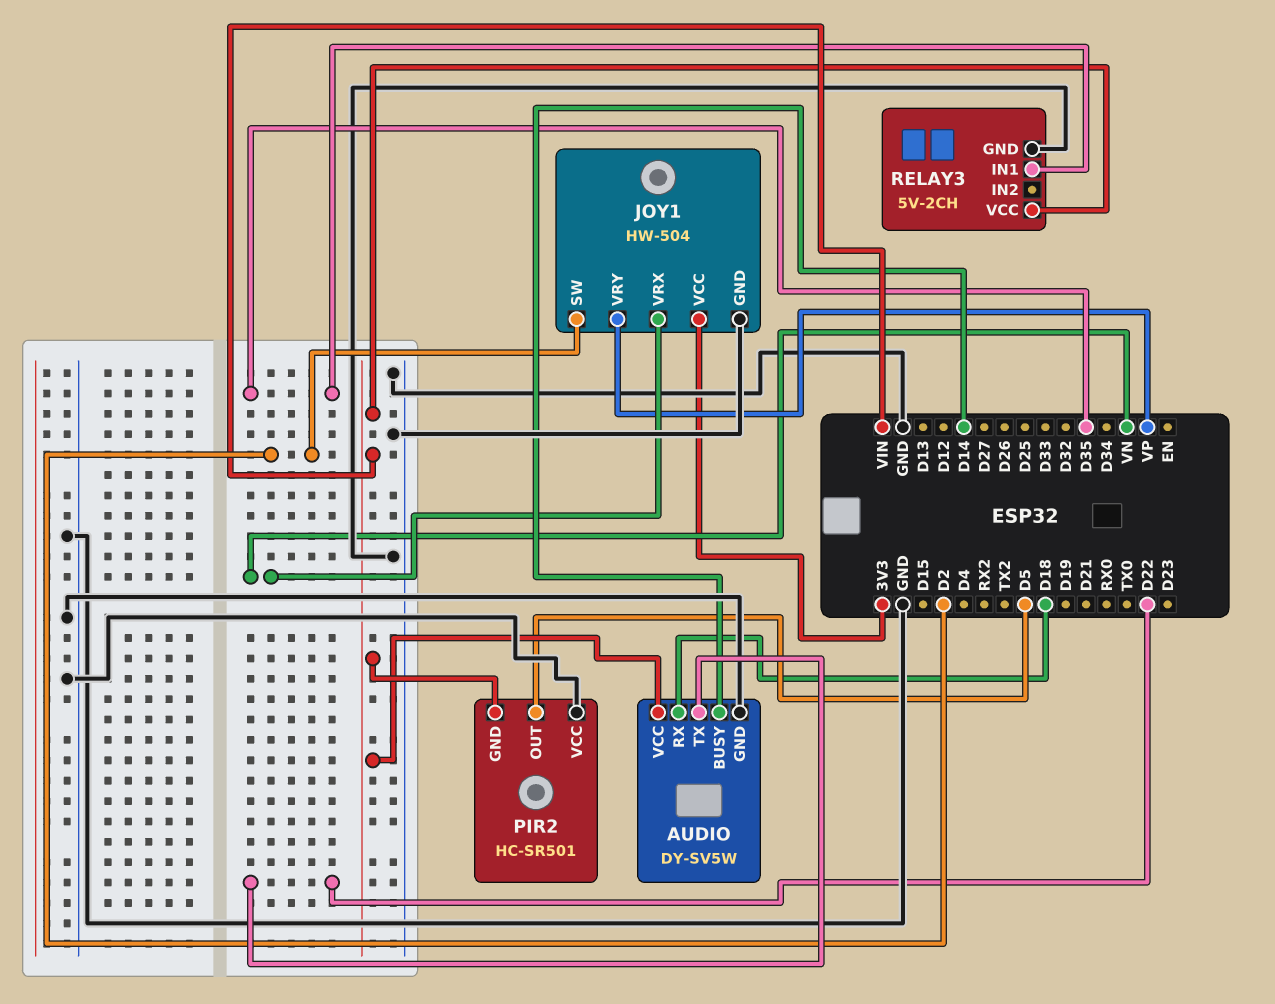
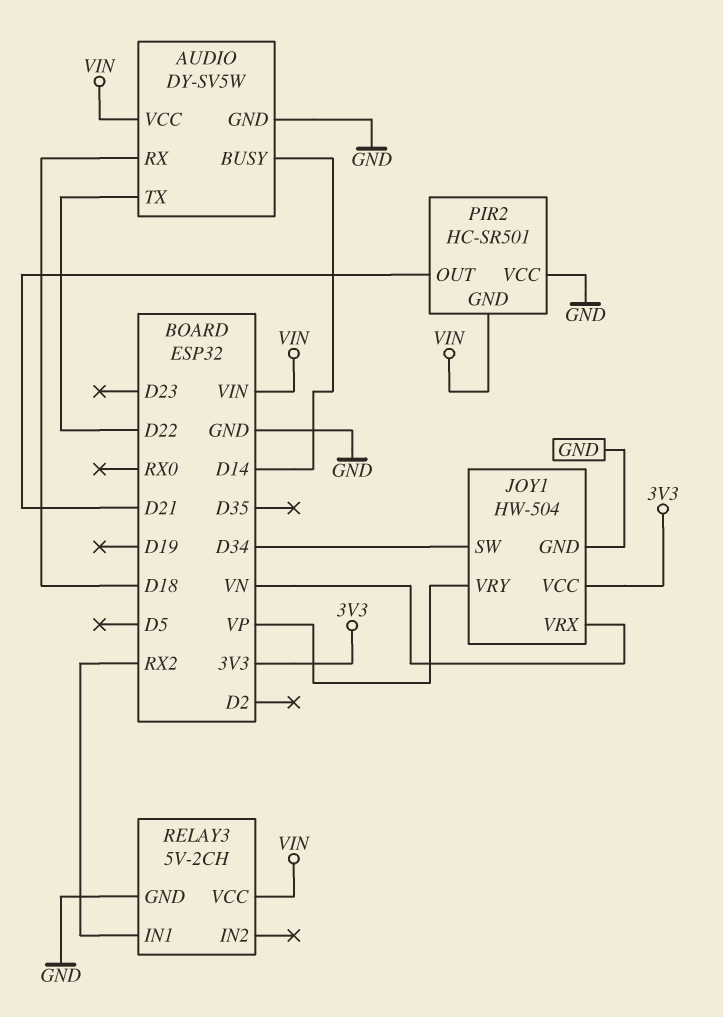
JOY1 pin SW: D2 -> D34
PIR2 pin OUT: D5 -> D21
RELAY3 pin IN1: D35 -> RX2

